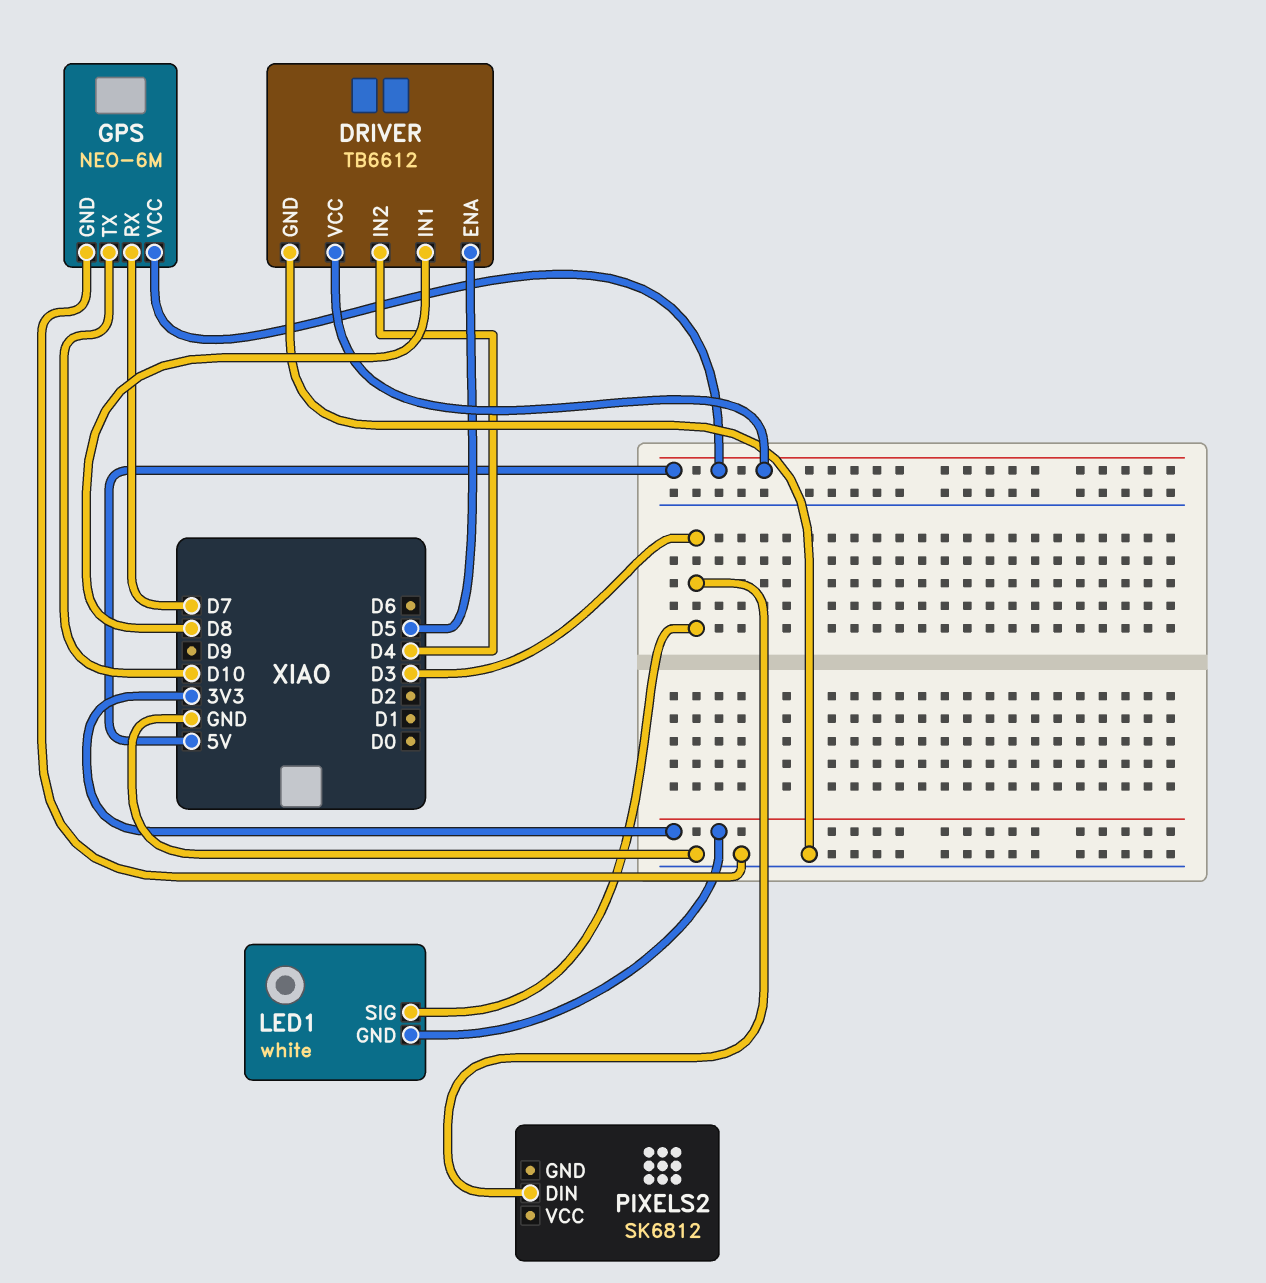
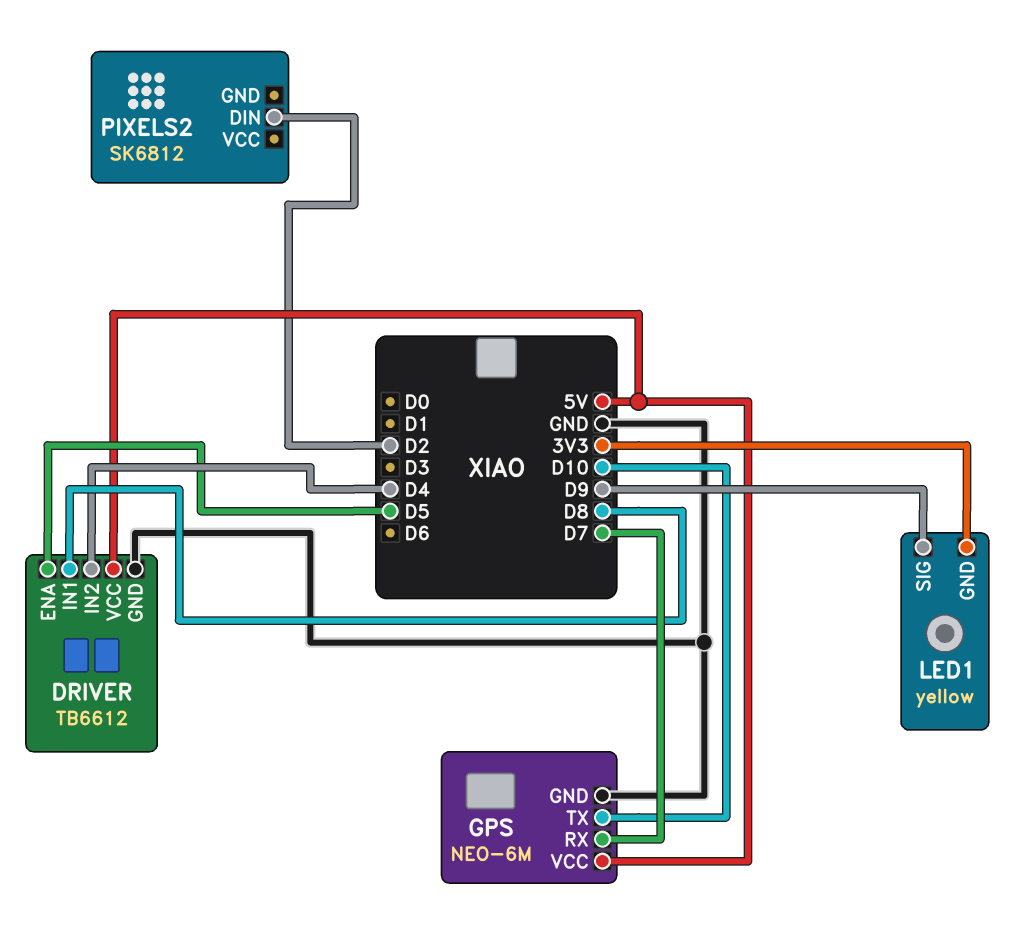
LED1: white -> yellow
LED1 pin SIG: D3 -> D9
PIXELS2 pin DIN: D3 -> D2

